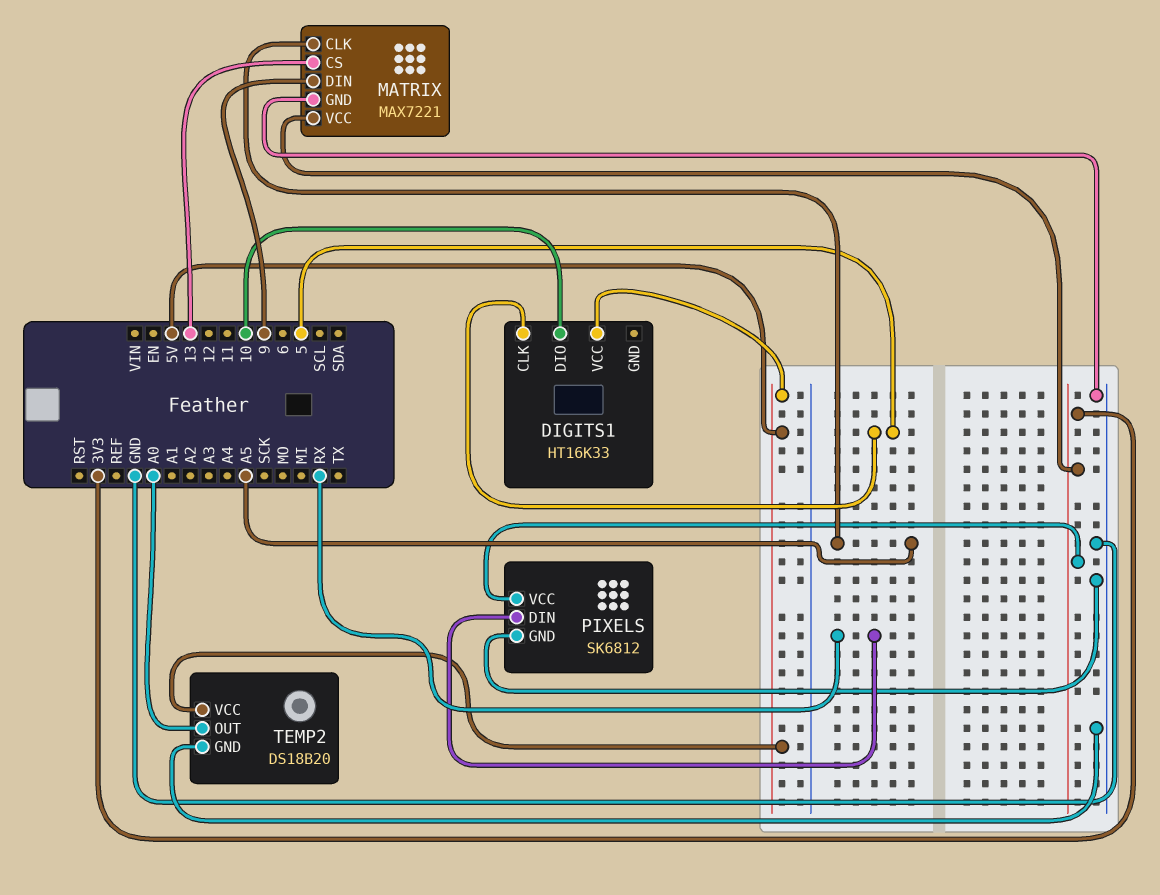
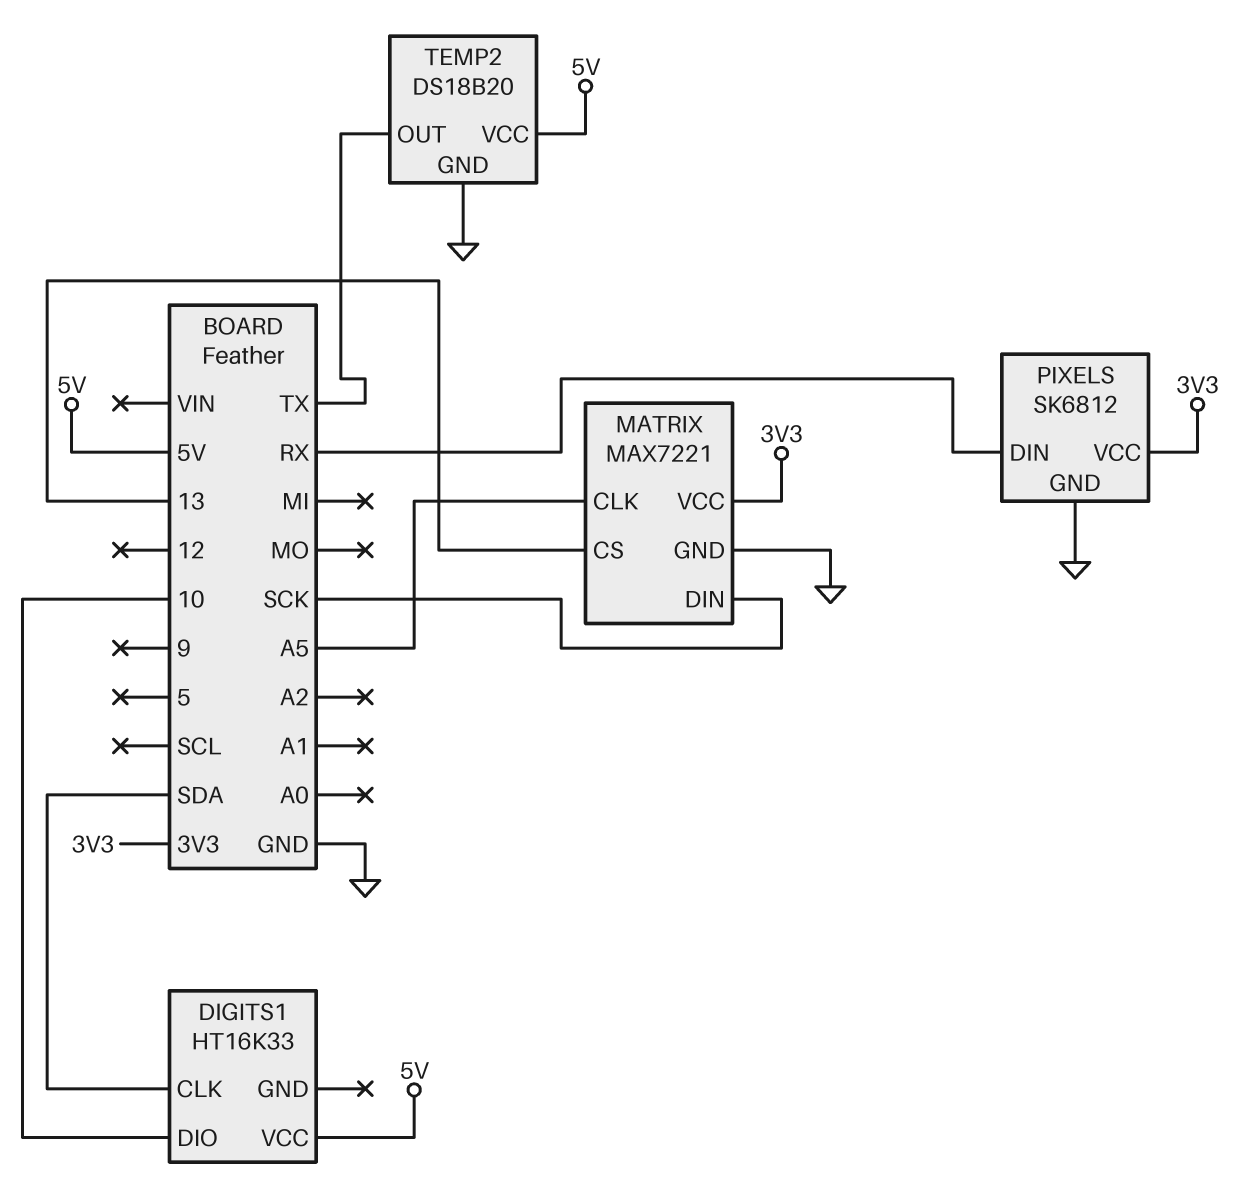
DIGITS1 pin CLK: 5 -> SDA
MATRIX pin DIN: 9 -> SCK
TEMP2 pin OUT: A0 -> TX

